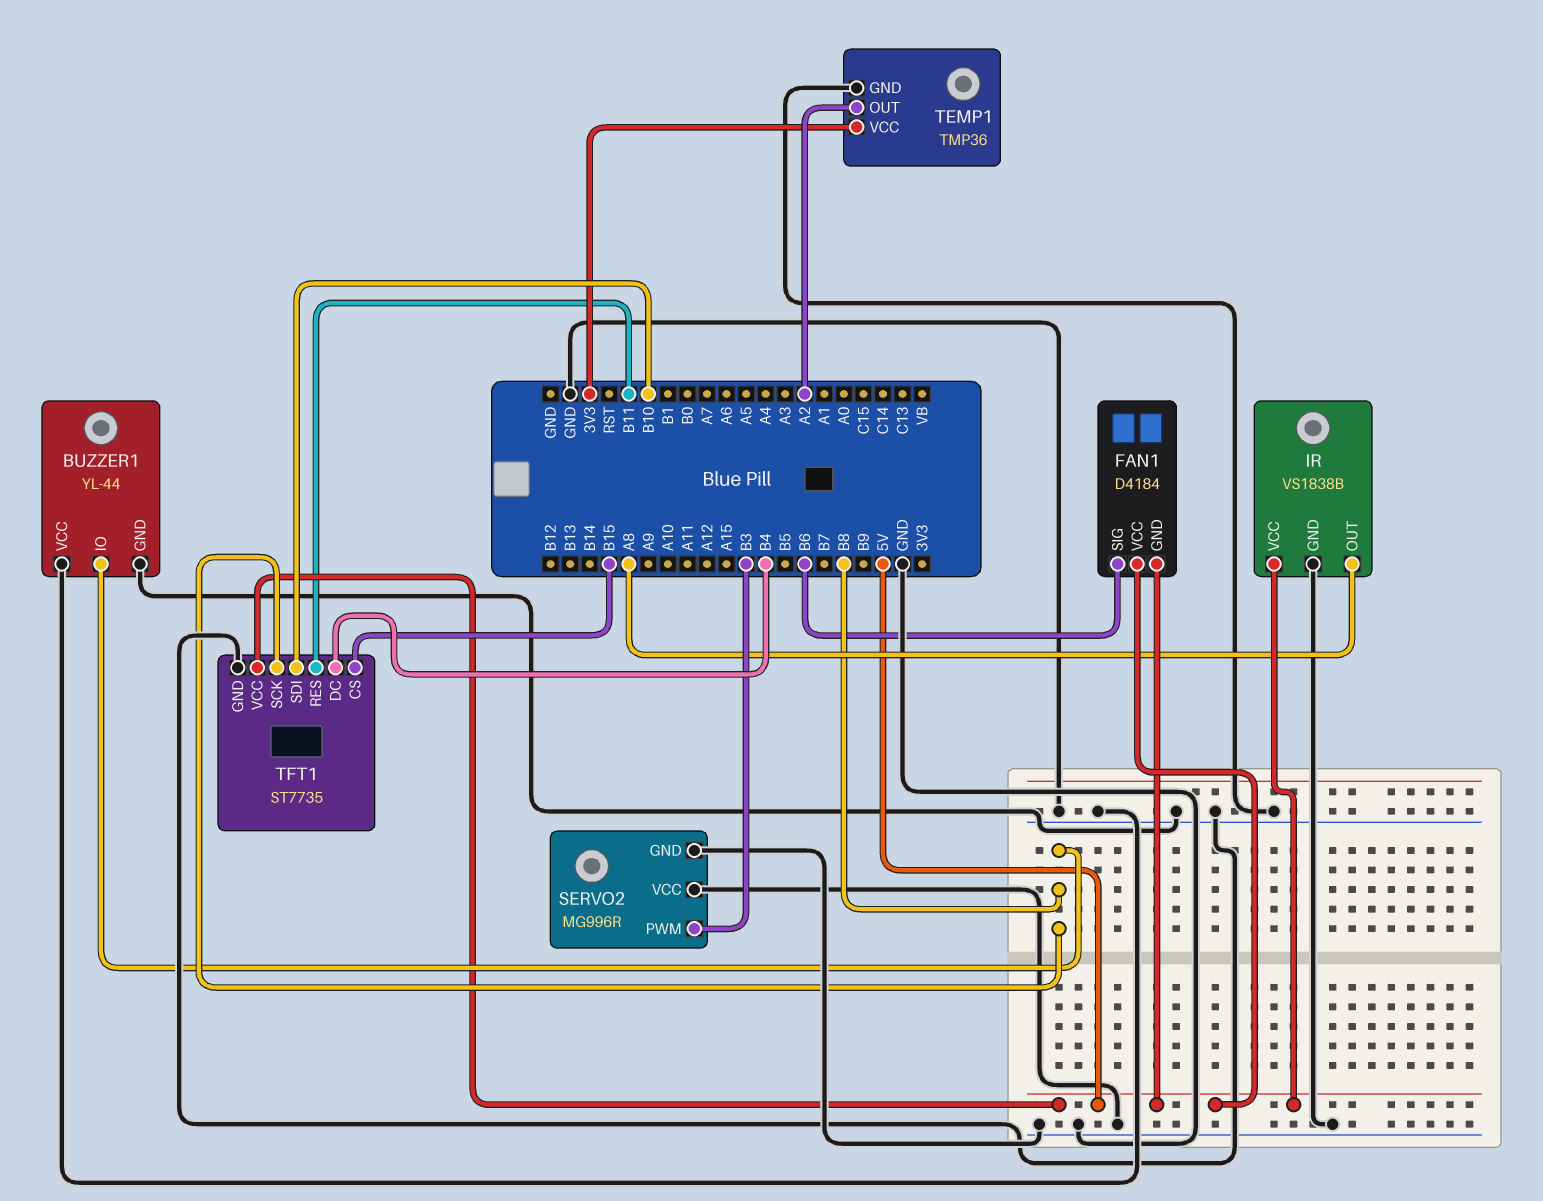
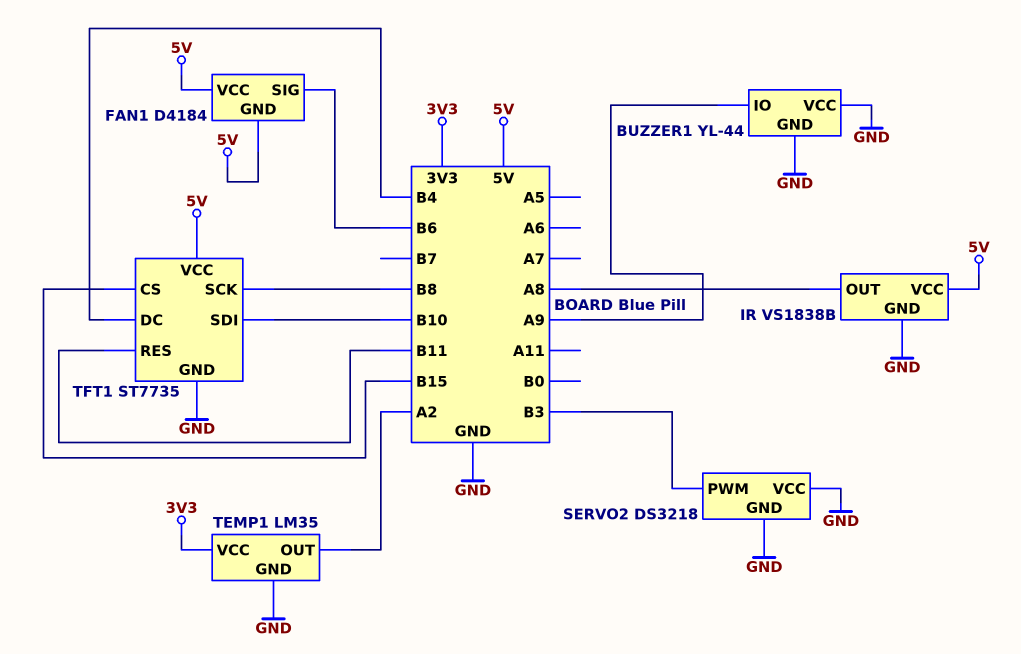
BUZZER1 pin IO: B8 -> A9
SERVO2: MG996R -> DS3218
TEMP1: TMP36 -> LM35

